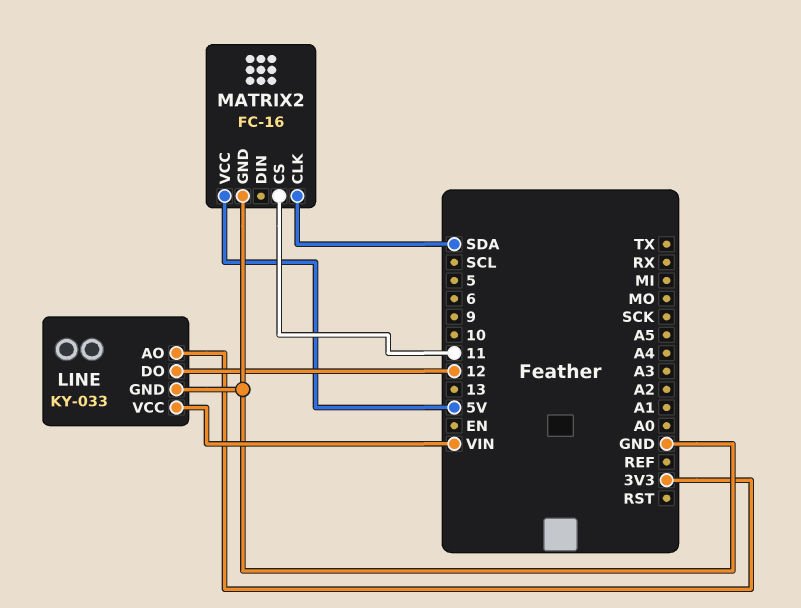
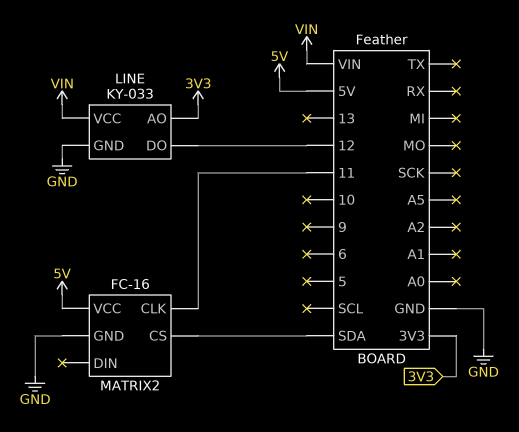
MATRIX2 pin CLK: SDA -> 11
MATRIX2 pin CS: 11 -> SDA

